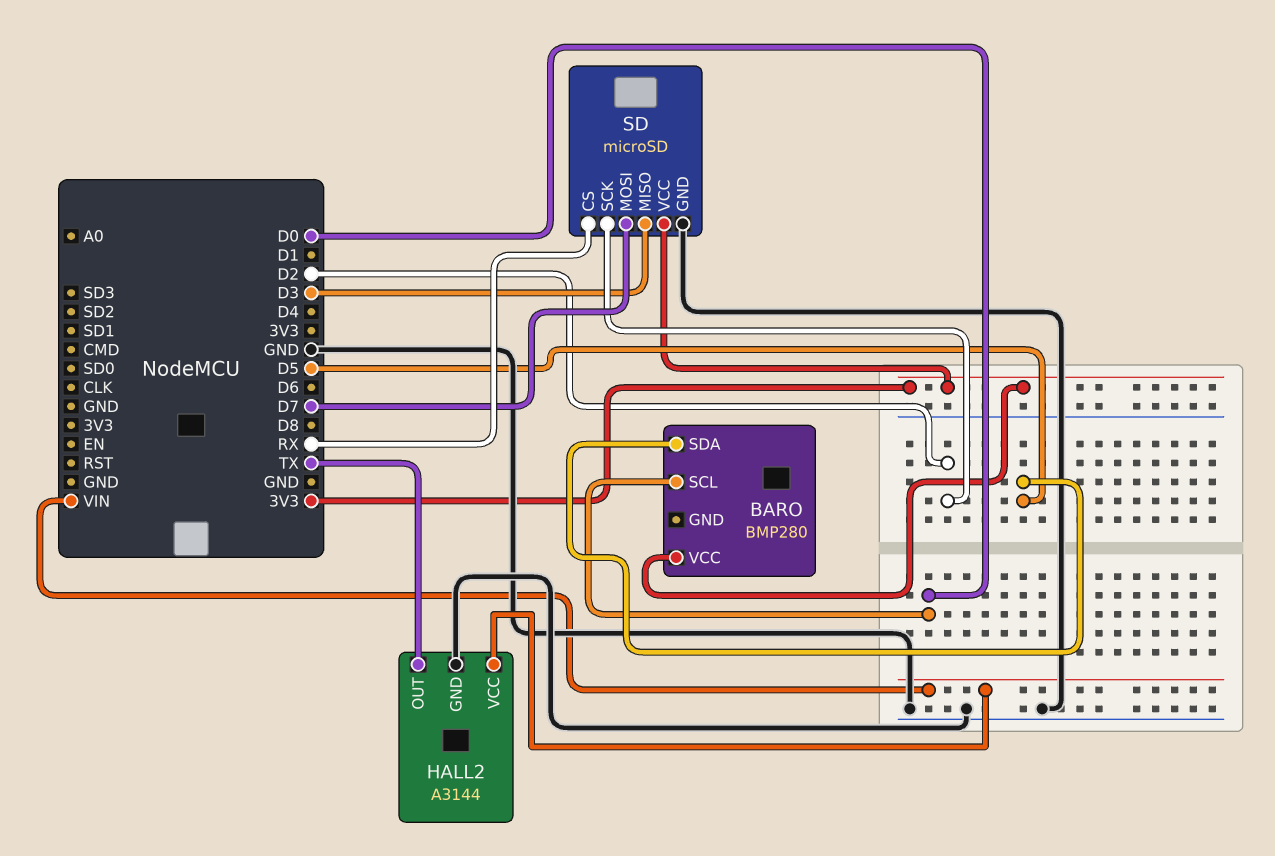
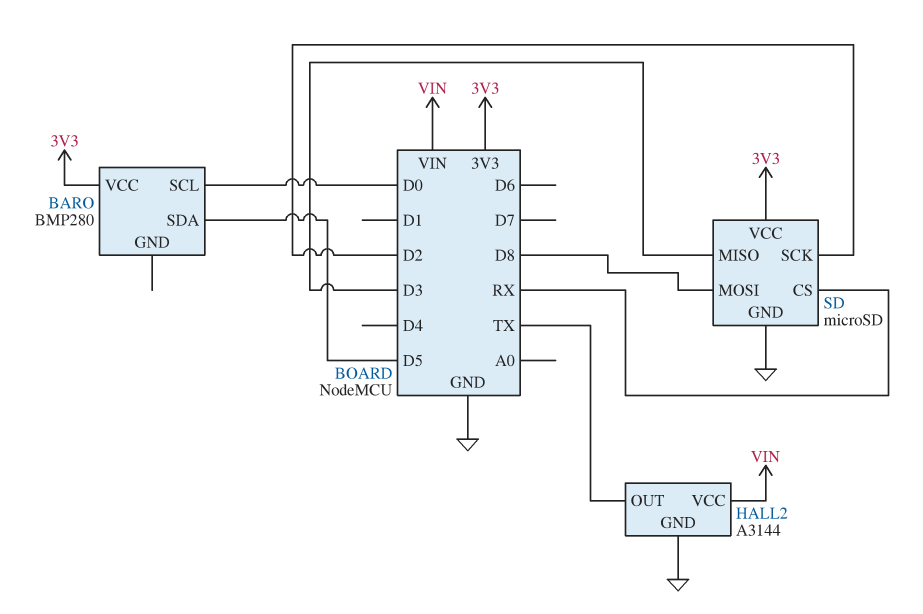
SD pin MOSI: D7 -> D8

